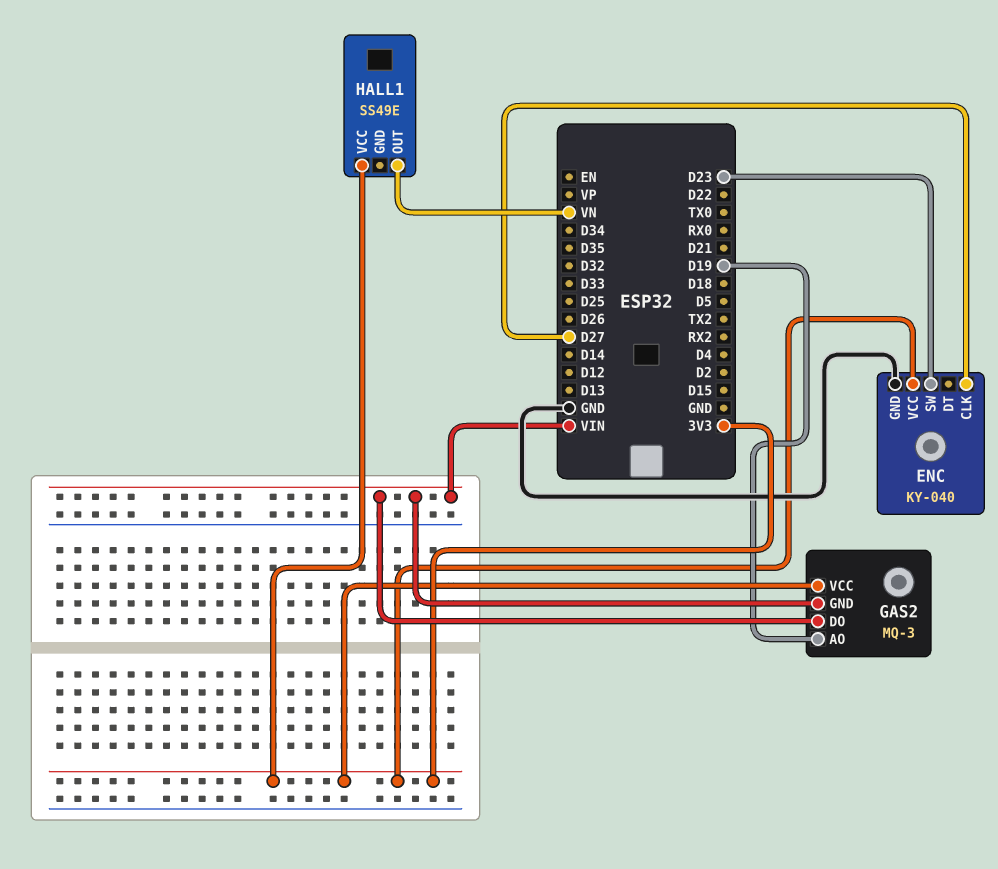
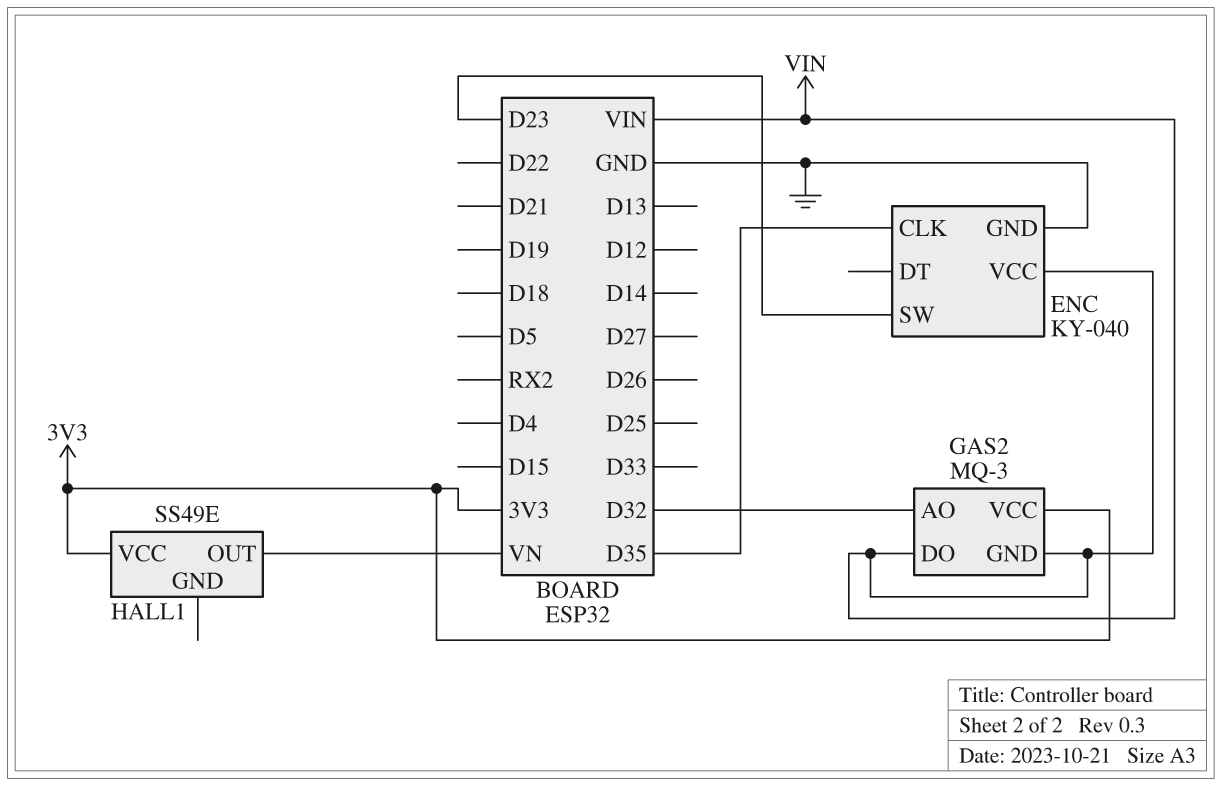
ENC pin CLK: D27 -> D35
ENC pin VCC: 3V3 -> VIN
GAS2 pin AO: D19 -> D32

